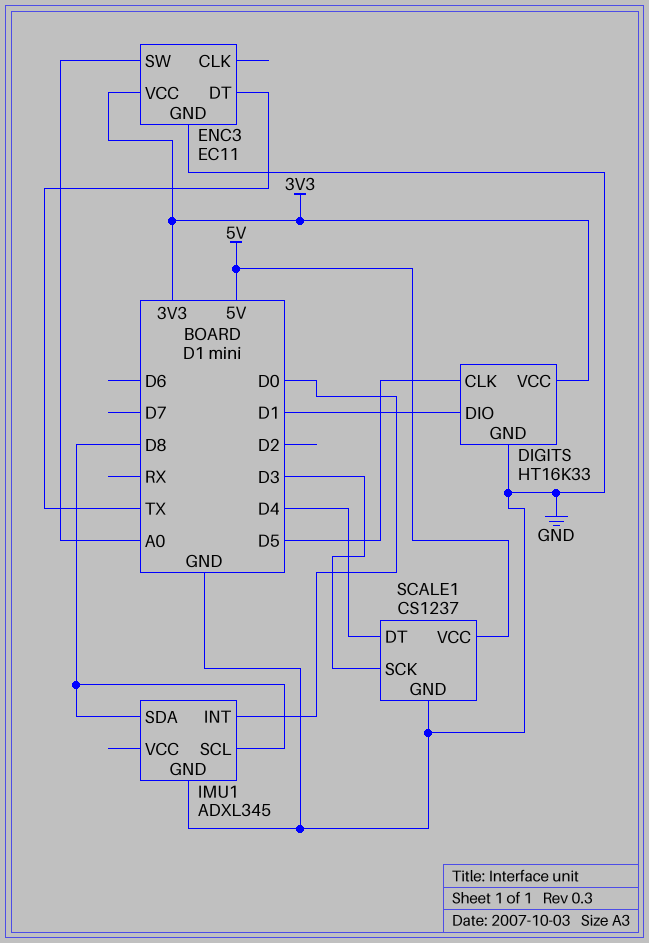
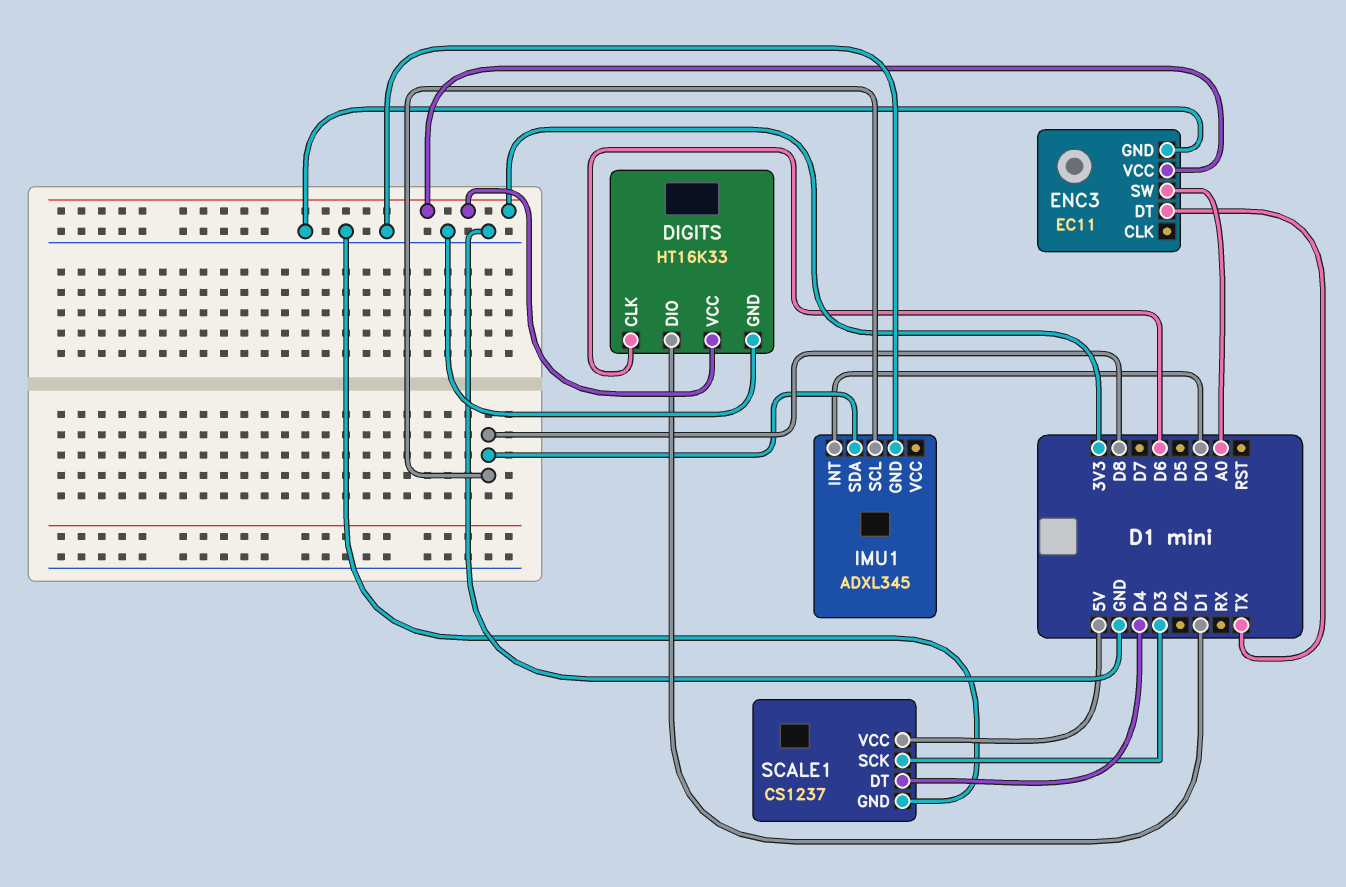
DIGITS pin CLK: D5 -> D6

